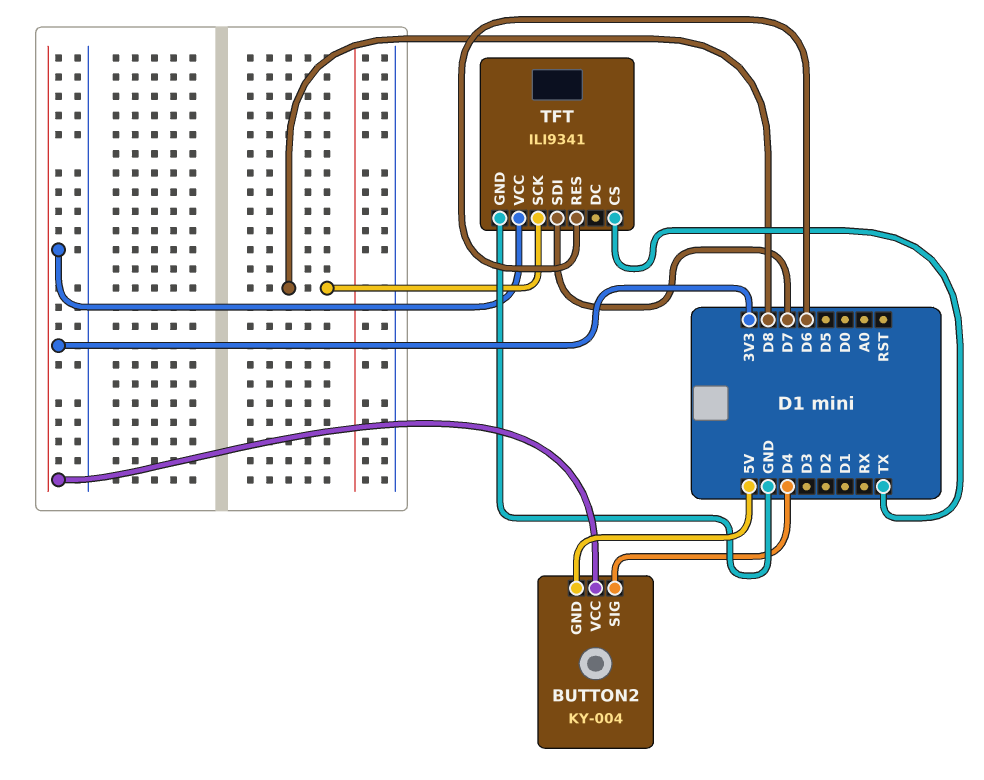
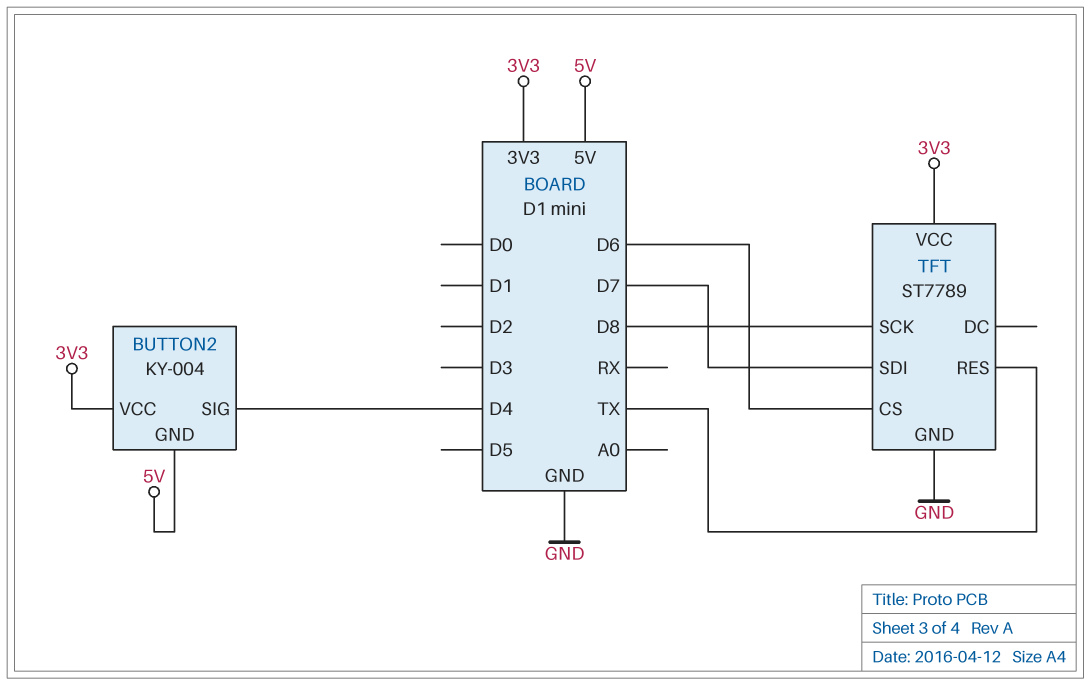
TFT: ILI9341 -> ST7789
TFT pin CS: TX -> D6
TFT pin RES: D6 -> TX

